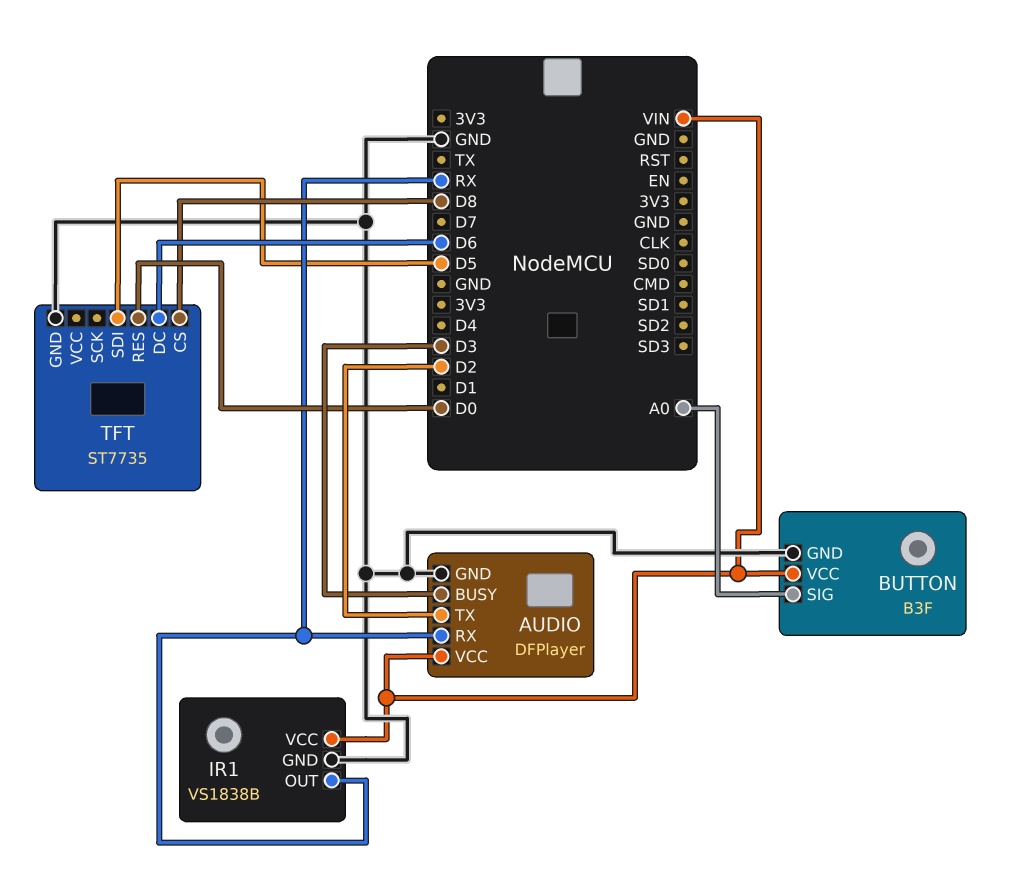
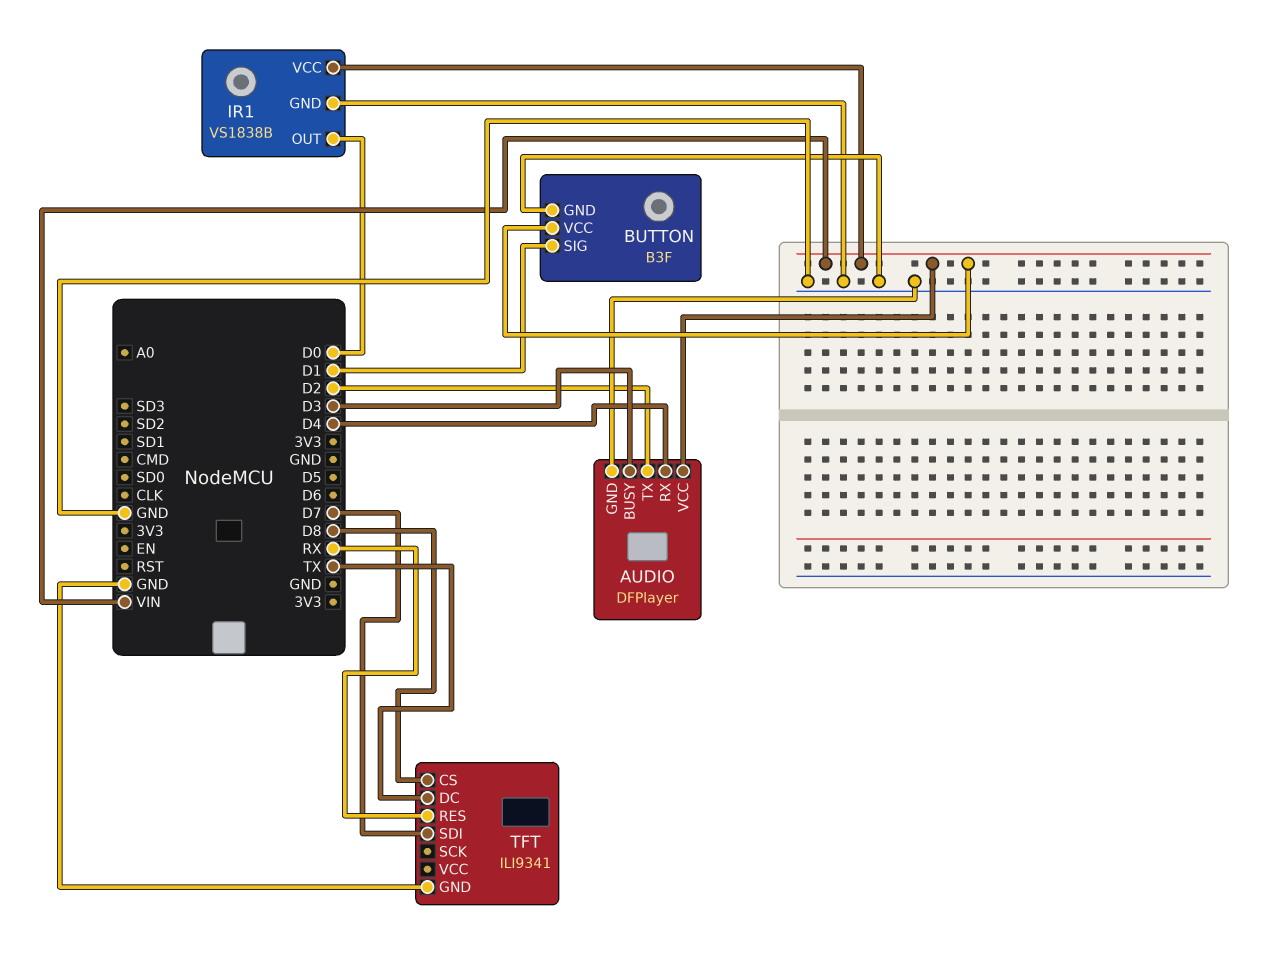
AUDIO pin RX: RX -> D4
BUTTON pin SIG: A0 -> D1
IR1 pin OUT: RX -> D0
TFT: ST7735 -> ILI9341
TFT pin DC: D6 -> TX
TFT pin RES: D0 -> RX
TFT pin SDI: D5 -> D7

